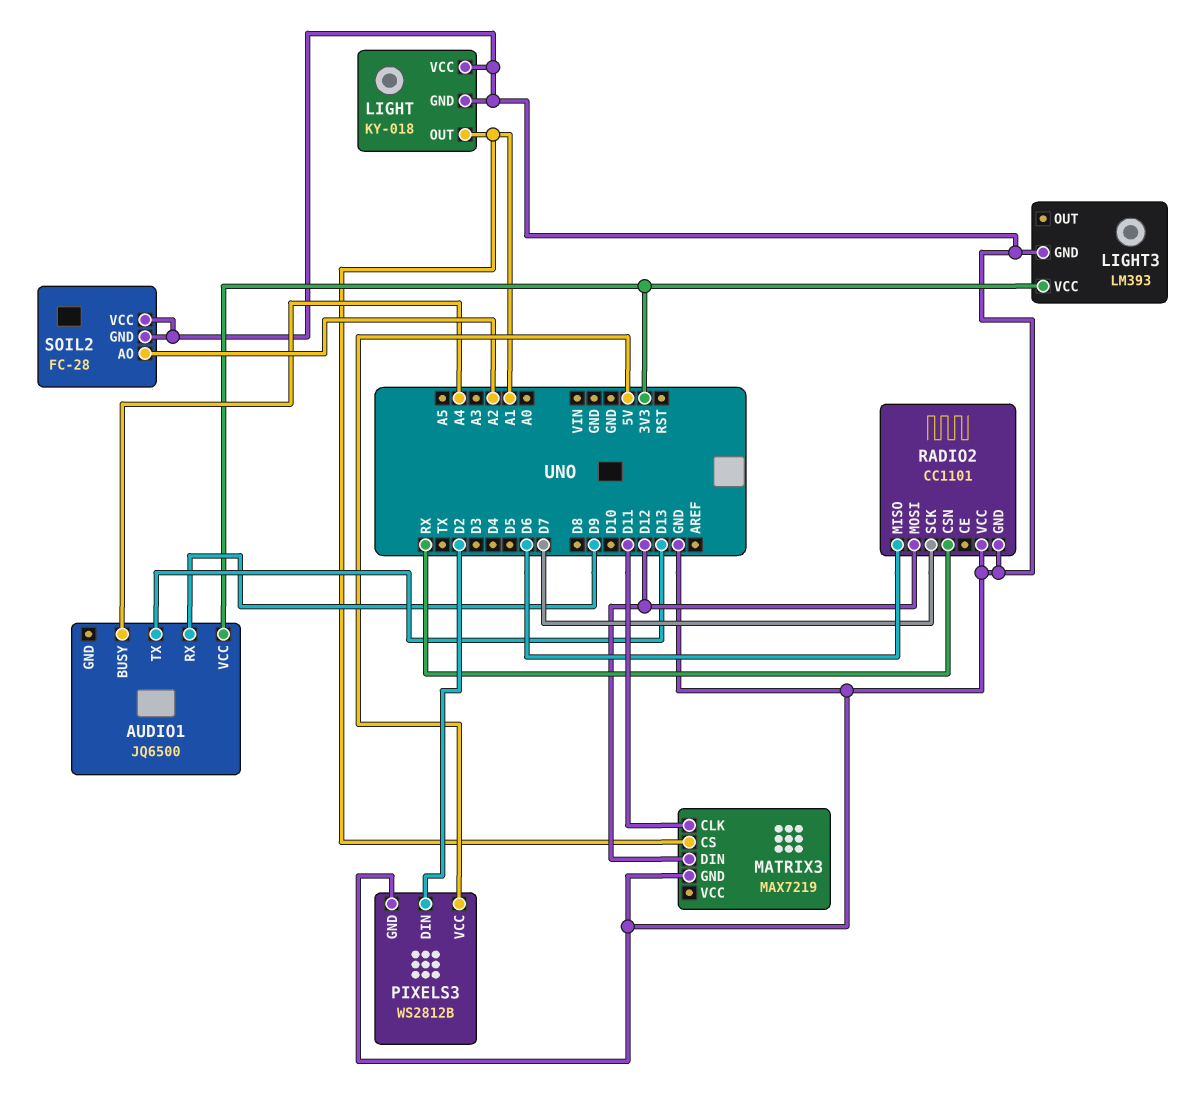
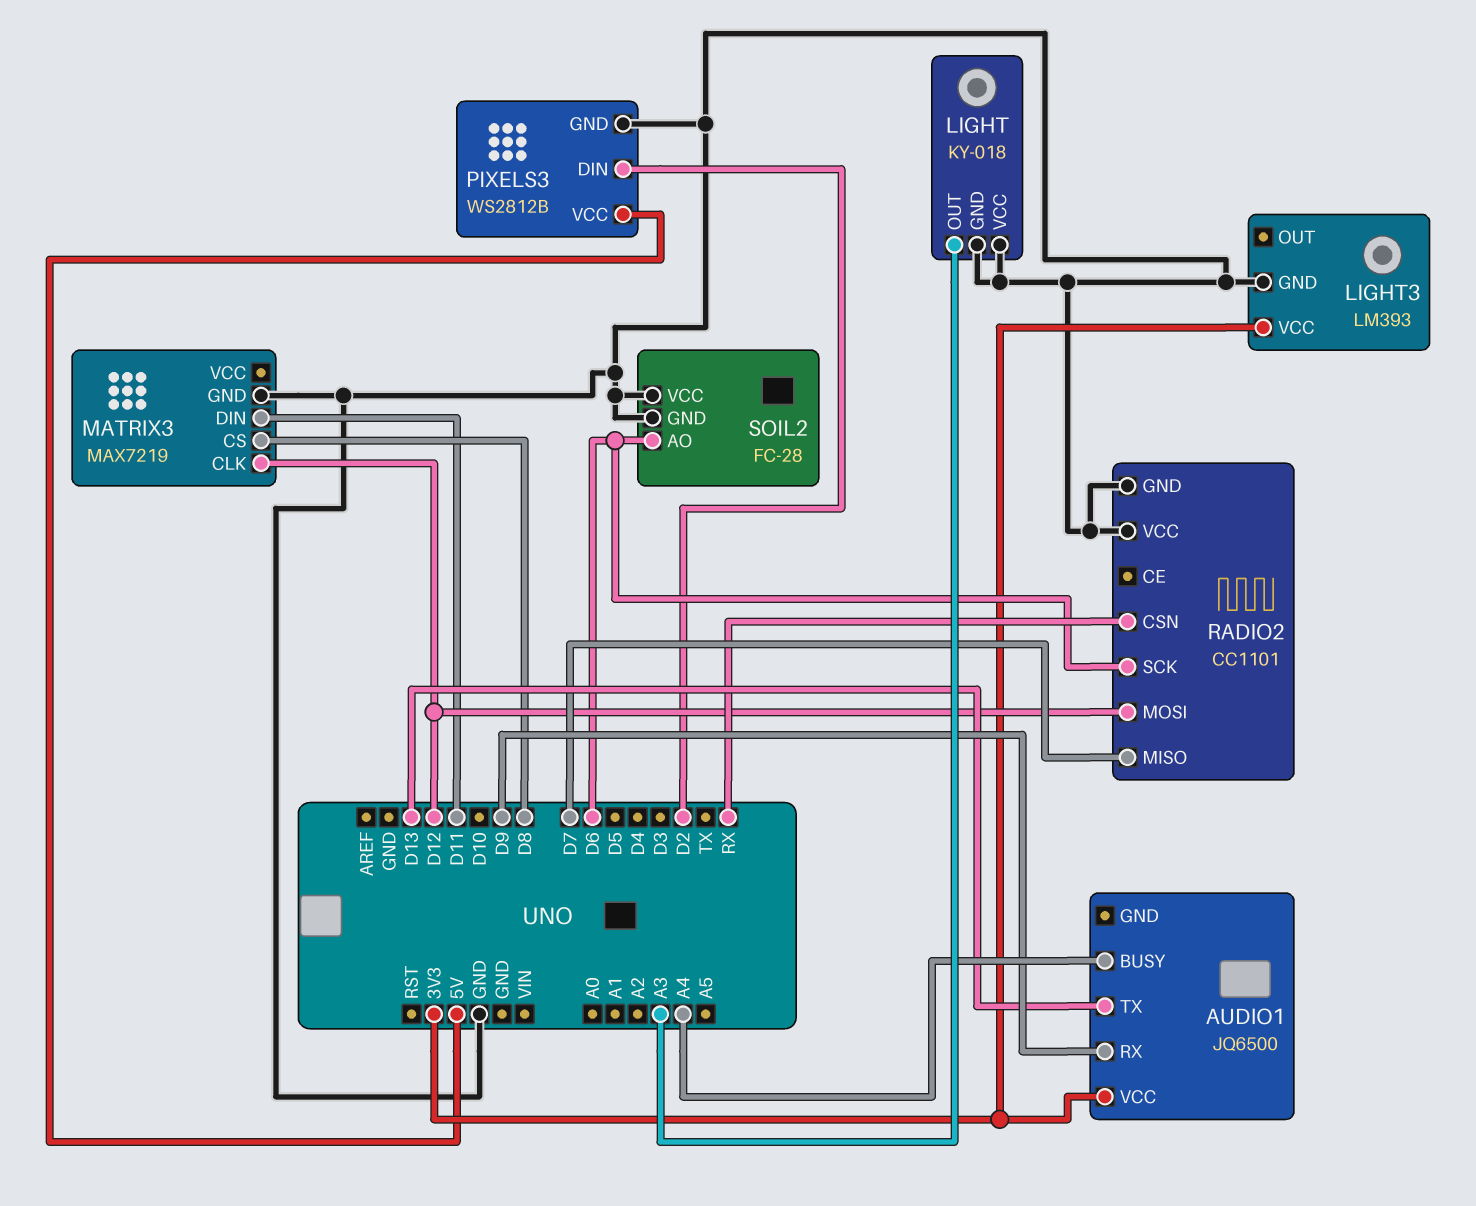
LIGHT pin OUT: A1 -> A3
MATRIX3 pin CLK: D11 -> D12
MATRIX3 pin CS: A1 -> D8
MATRIX3 pin DIN: D12 -> D11
RADIO2 pin MISO: D6 -> D7
RADIO2 pin SCK: D7 -> D6
SOIL2 pin AO: A2 -> D6

